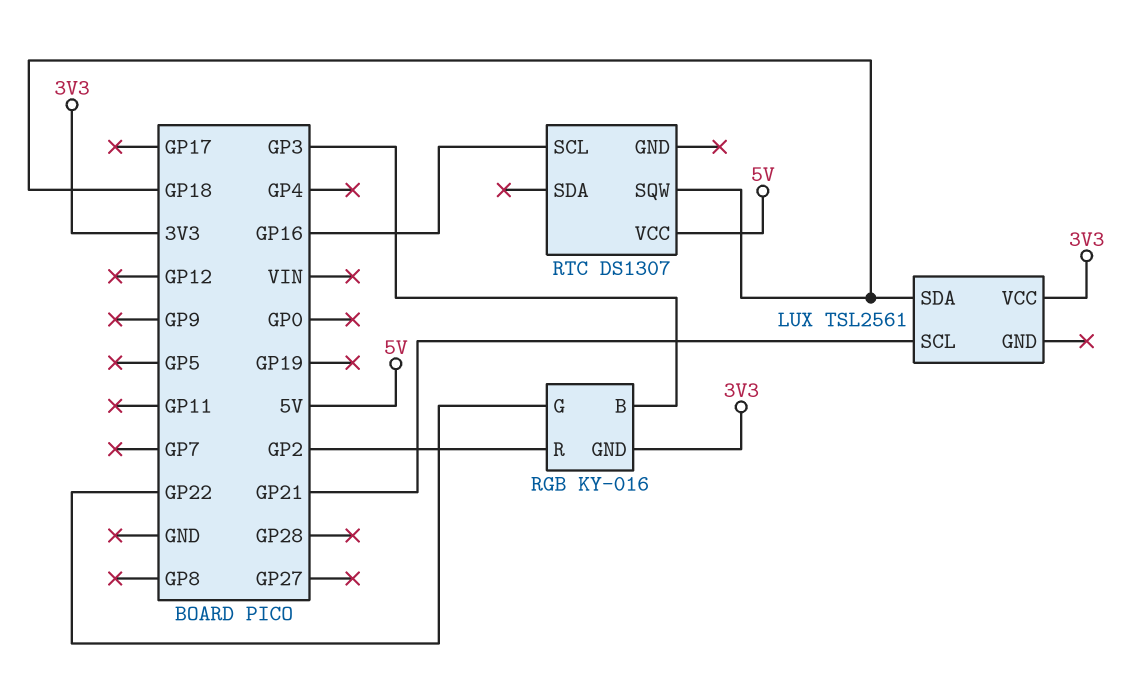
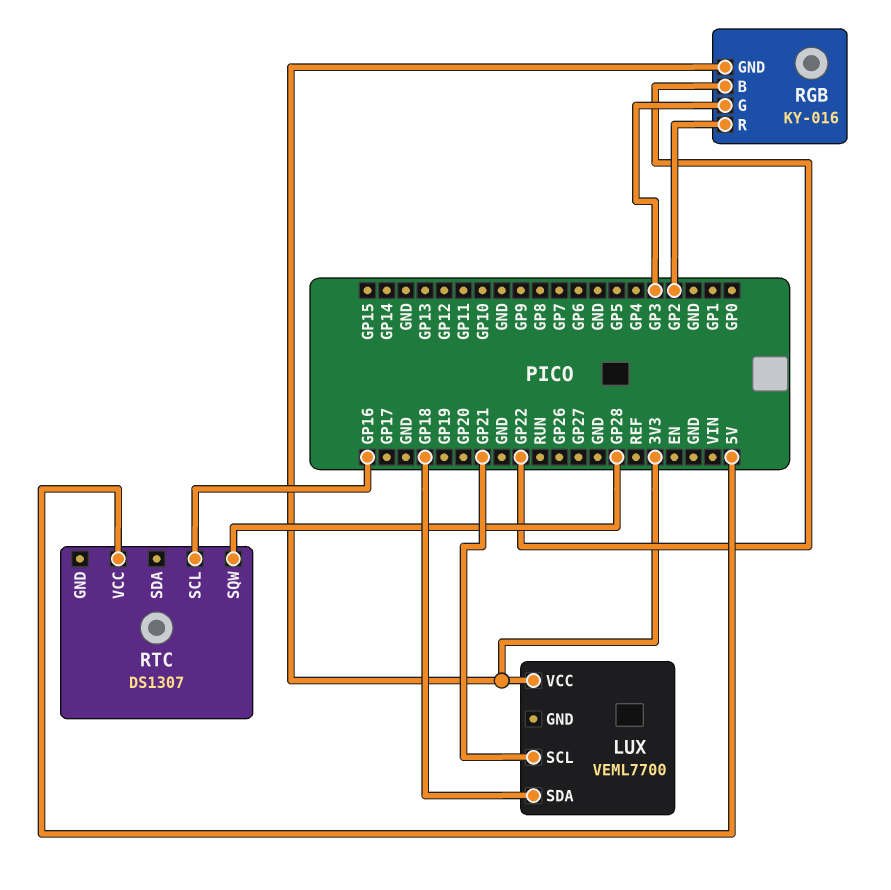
LUX: TSL2561 -> VEML7700
RGB pin B: GP3 -> GP22
RGB pin G: GP22 -> GP3
RTC pin SQW: GP18 -> GP28

